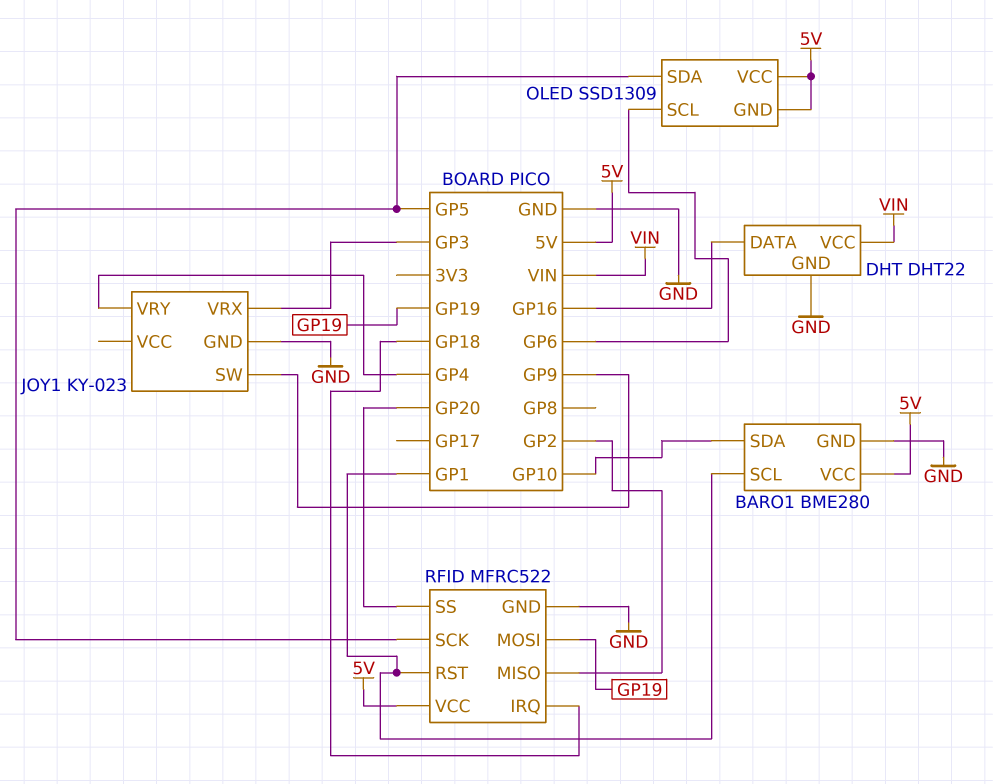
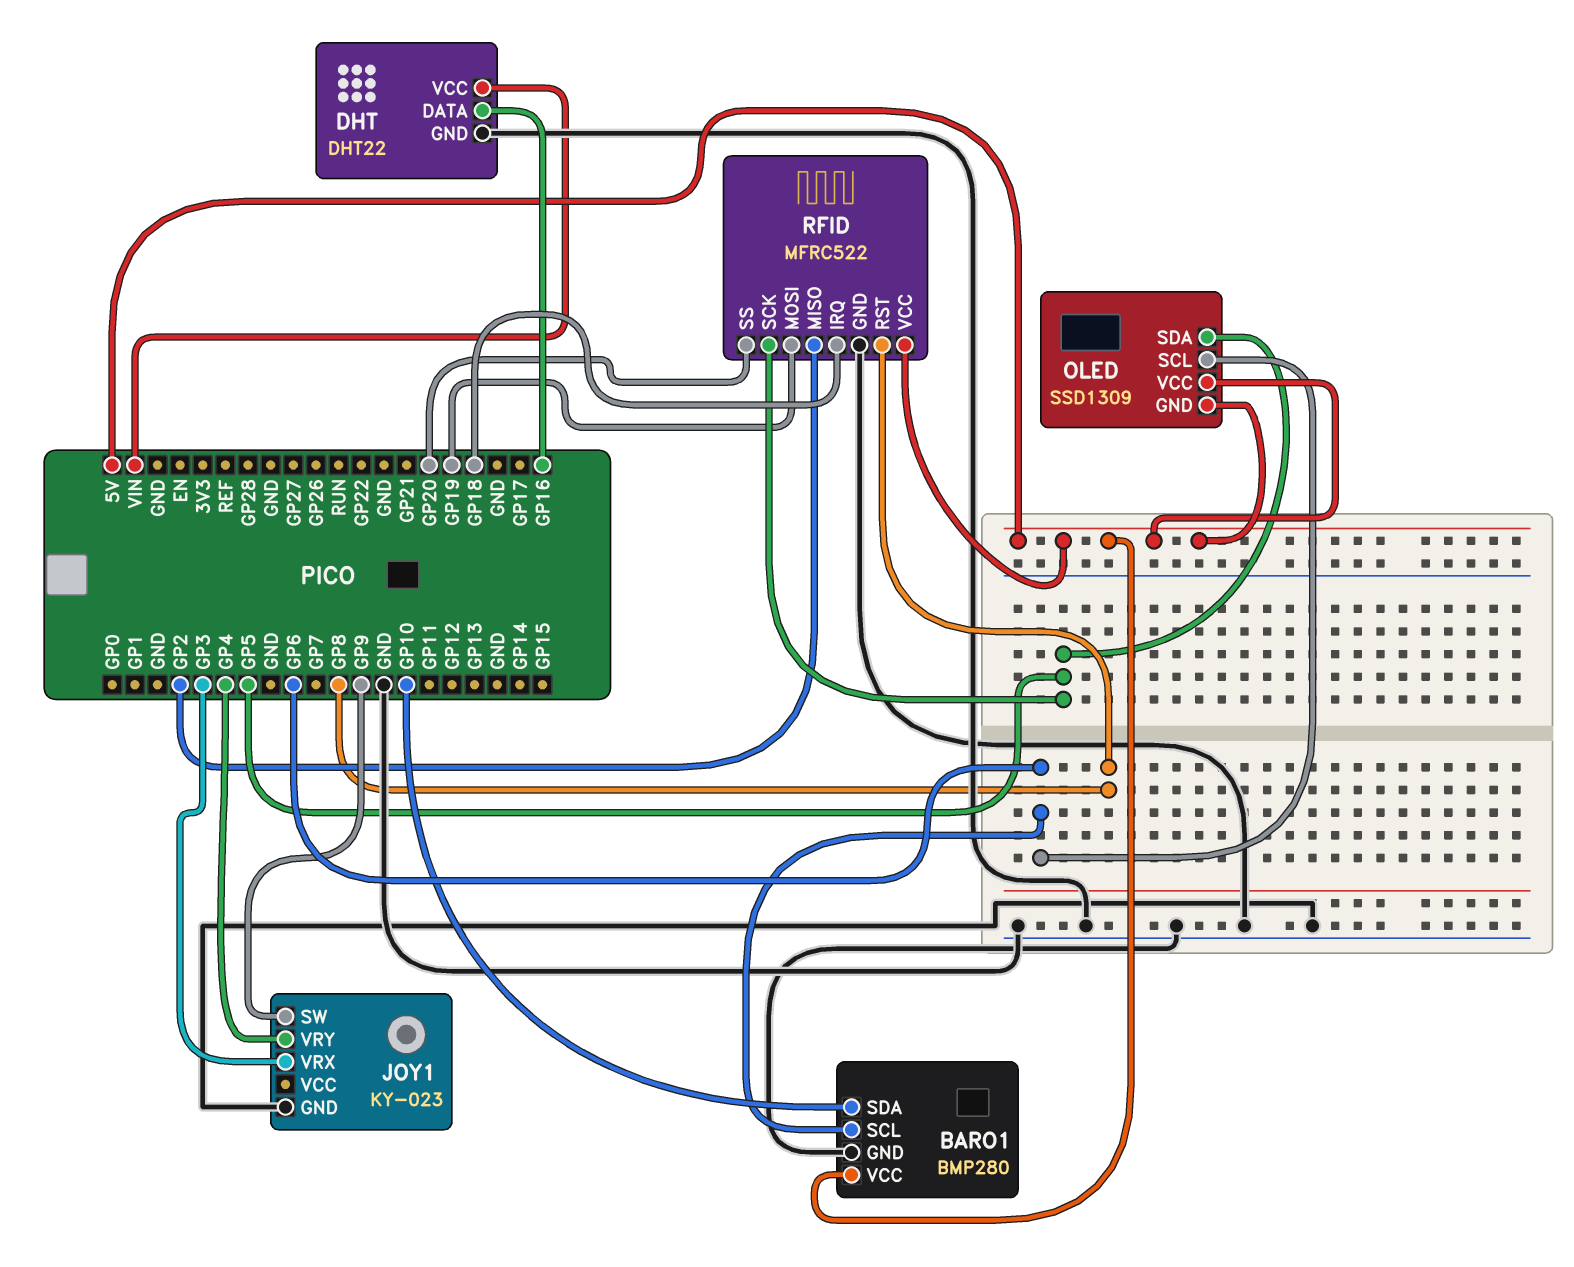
BARO1: BME280 -> BMP280
BARO1 pin SCL: GP1 -> GP6
RFID pin RST: GP1 -> GP8

